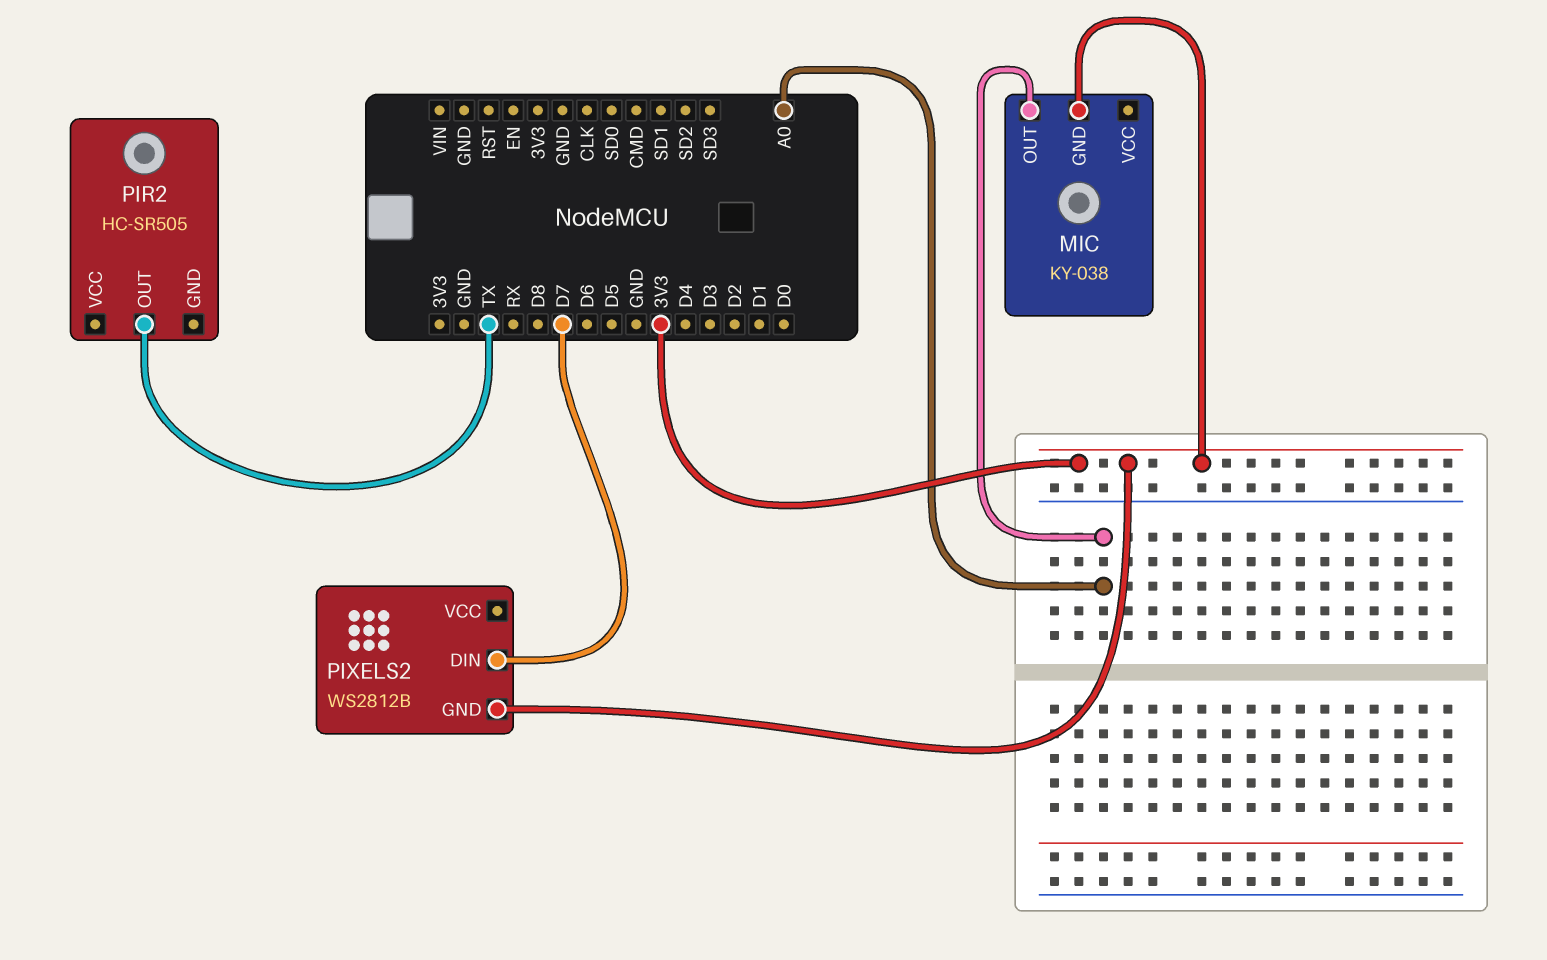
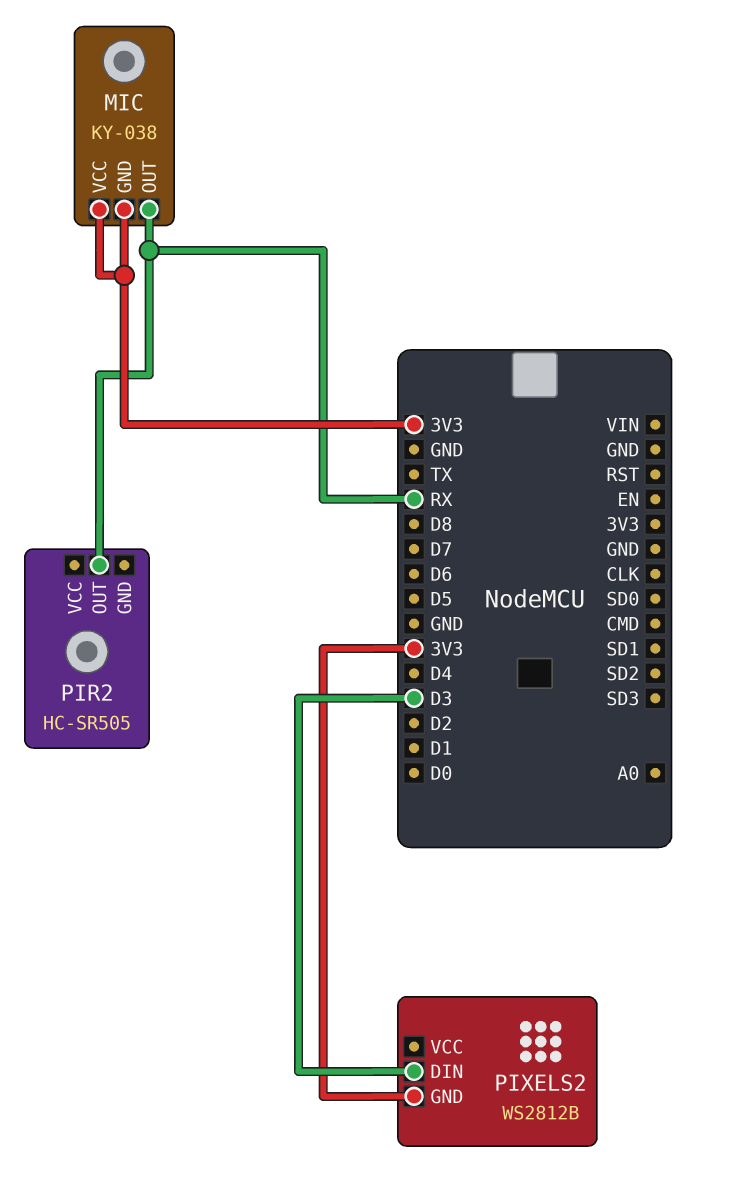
MIC pin OUT: A0 -> RX
MIC pin VCC: none -> 3V3
PIR2 pin OUT: TX -> RX
PIXELS2 pin DIN: D7 -> D3

